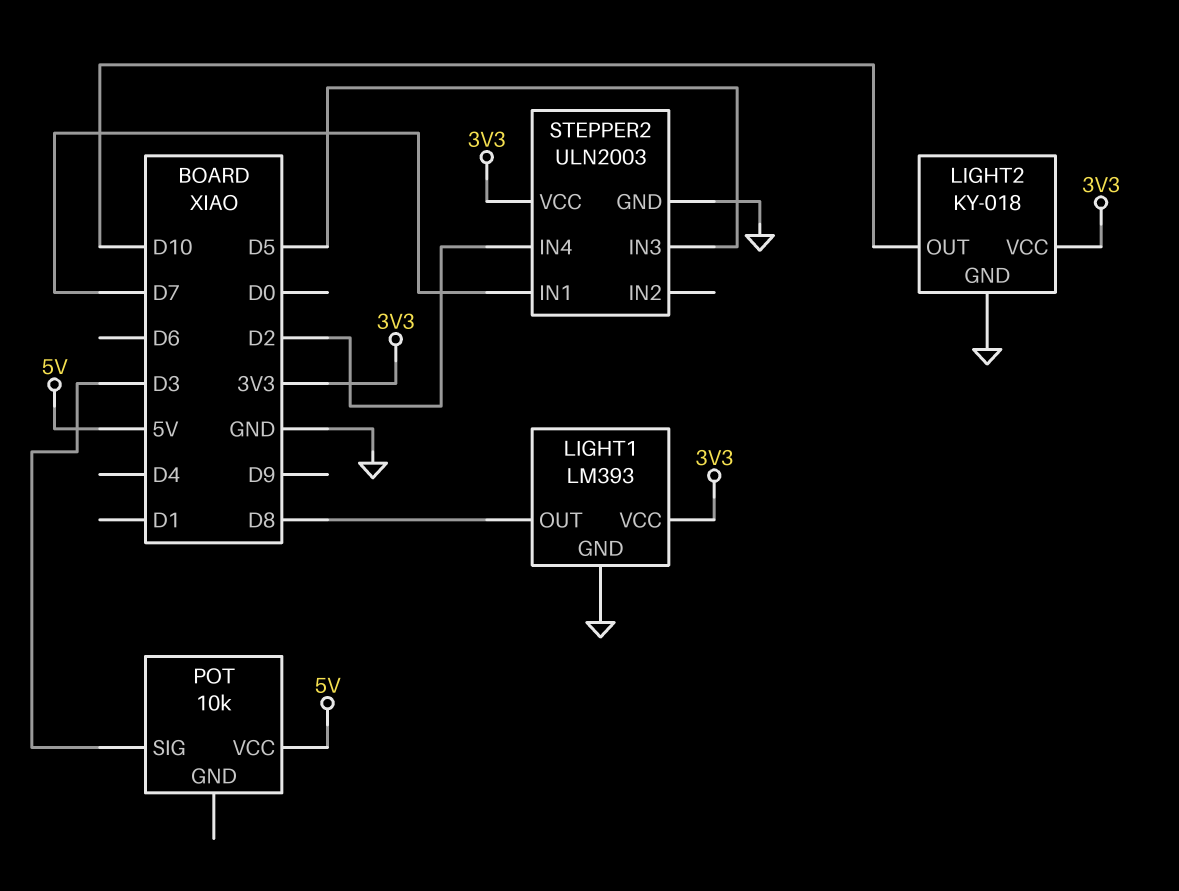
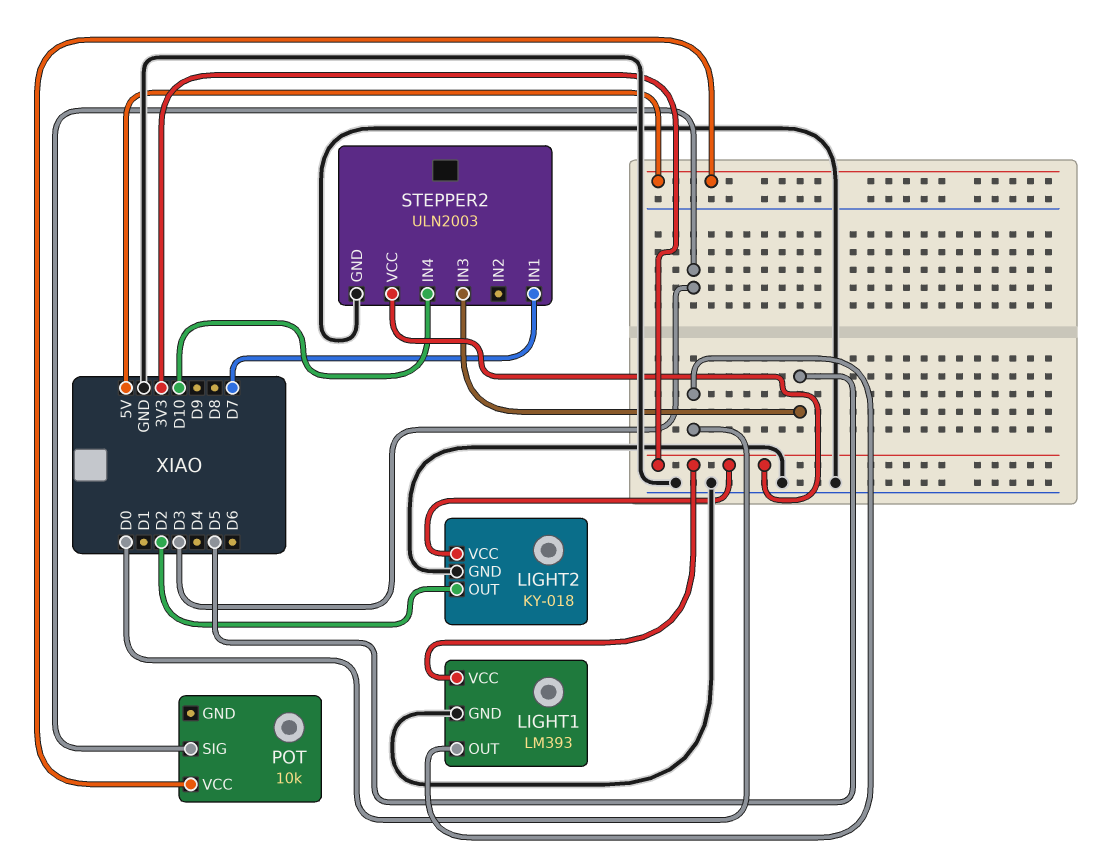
LIGHT1 pin OUT: D8 -> D0
LIGHT2 pin OUT: D10 -> D2
STEPPER2 pin IN4: D2 -> D10

